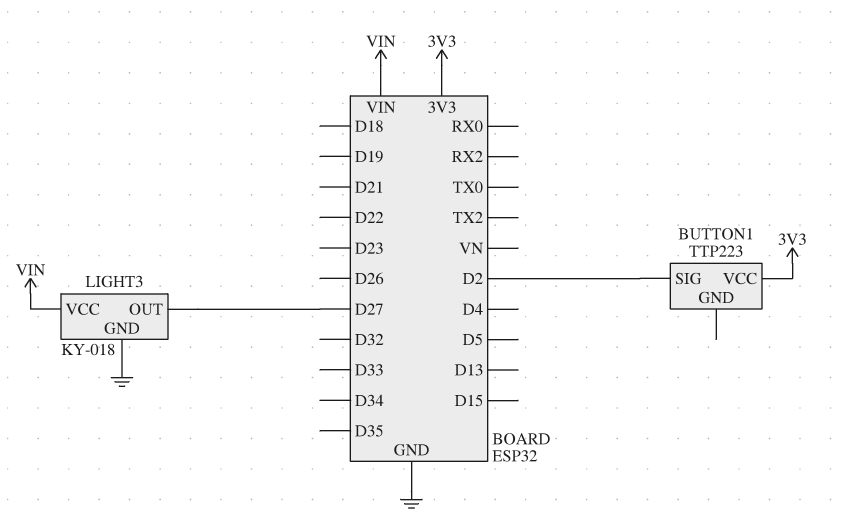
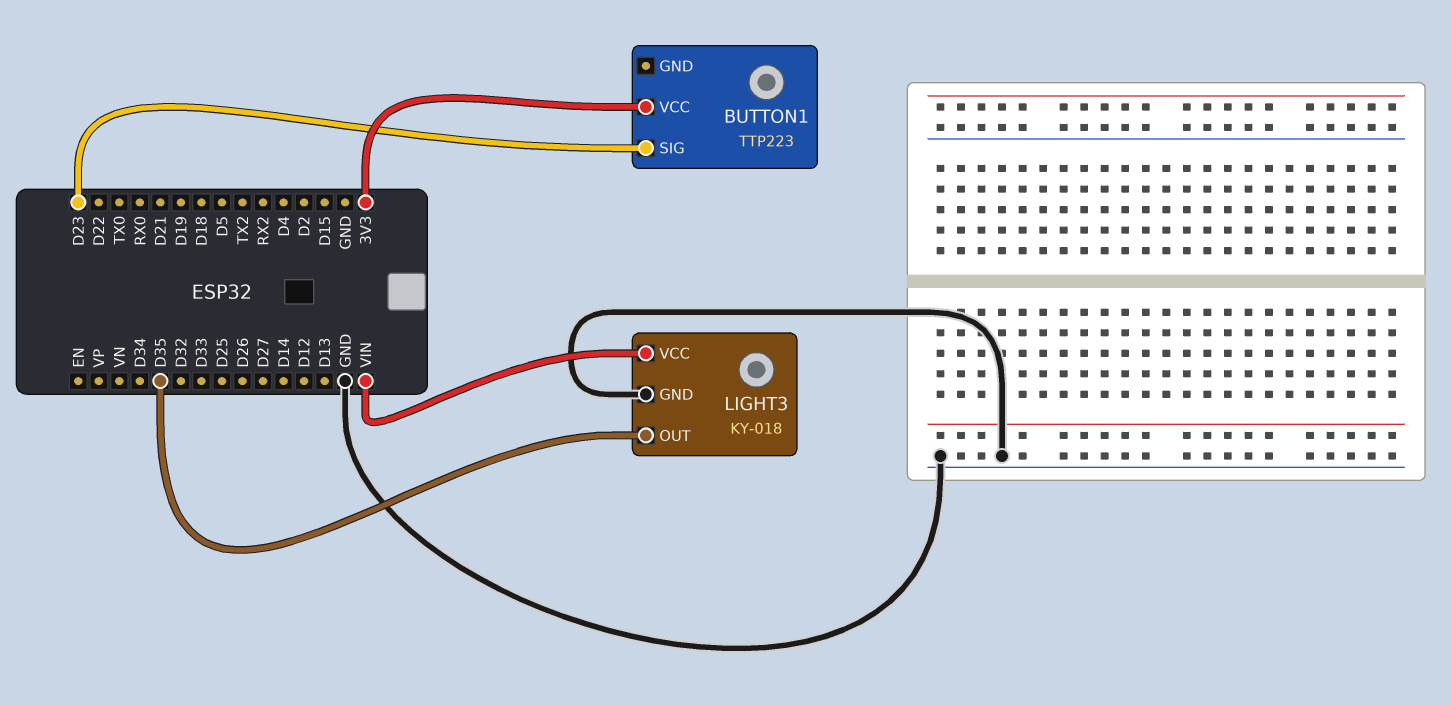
BUTTON1 pin SIG: D2 -> D23
LIGHT3 pin OUT: D27 -> D35

